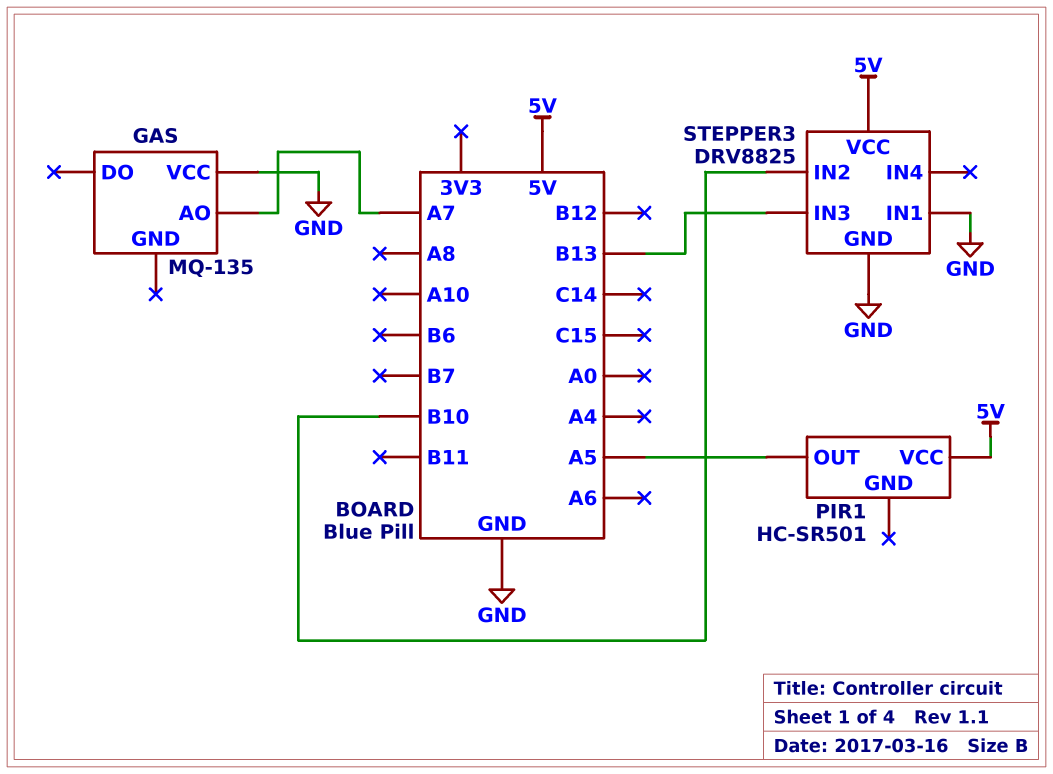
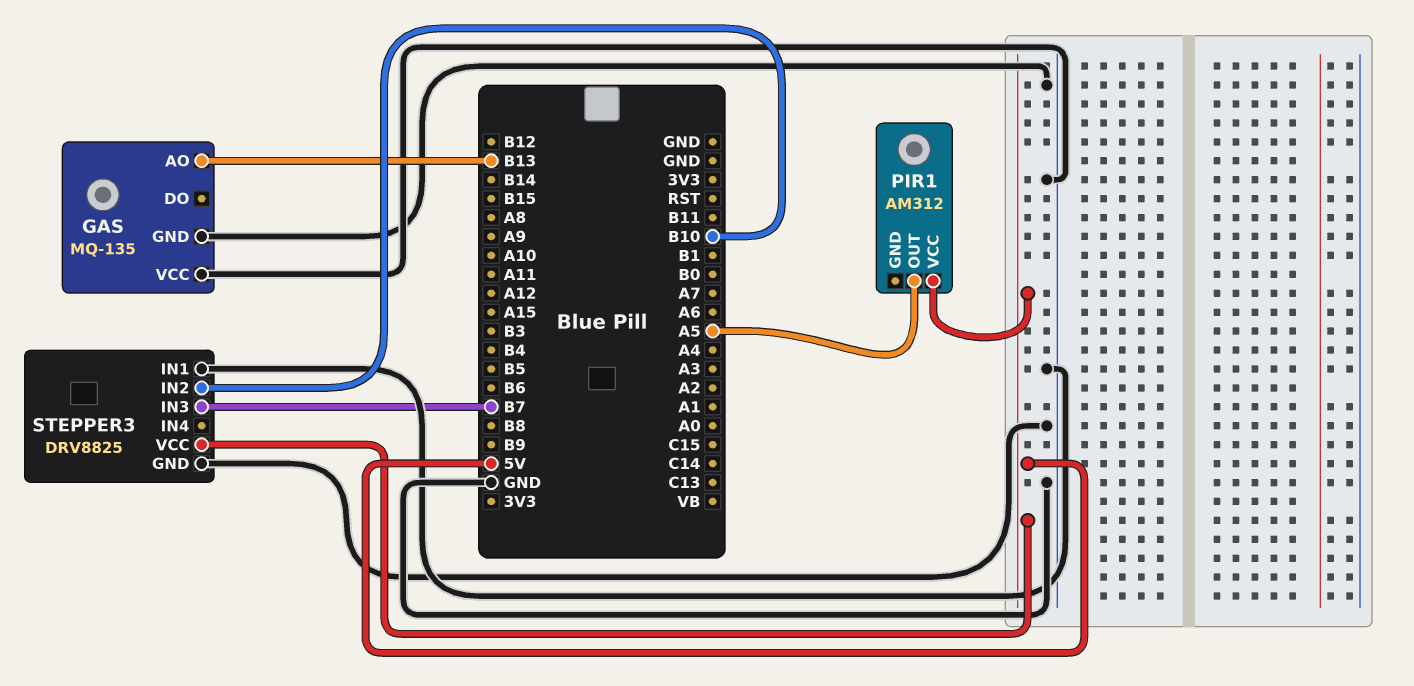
GAS pin AO: A7 -> B13
GAS pin GND: none -> GND
PIR1: HC-SR501 -> AM312
STEPPER3 pin IN3: B13 -> B7

